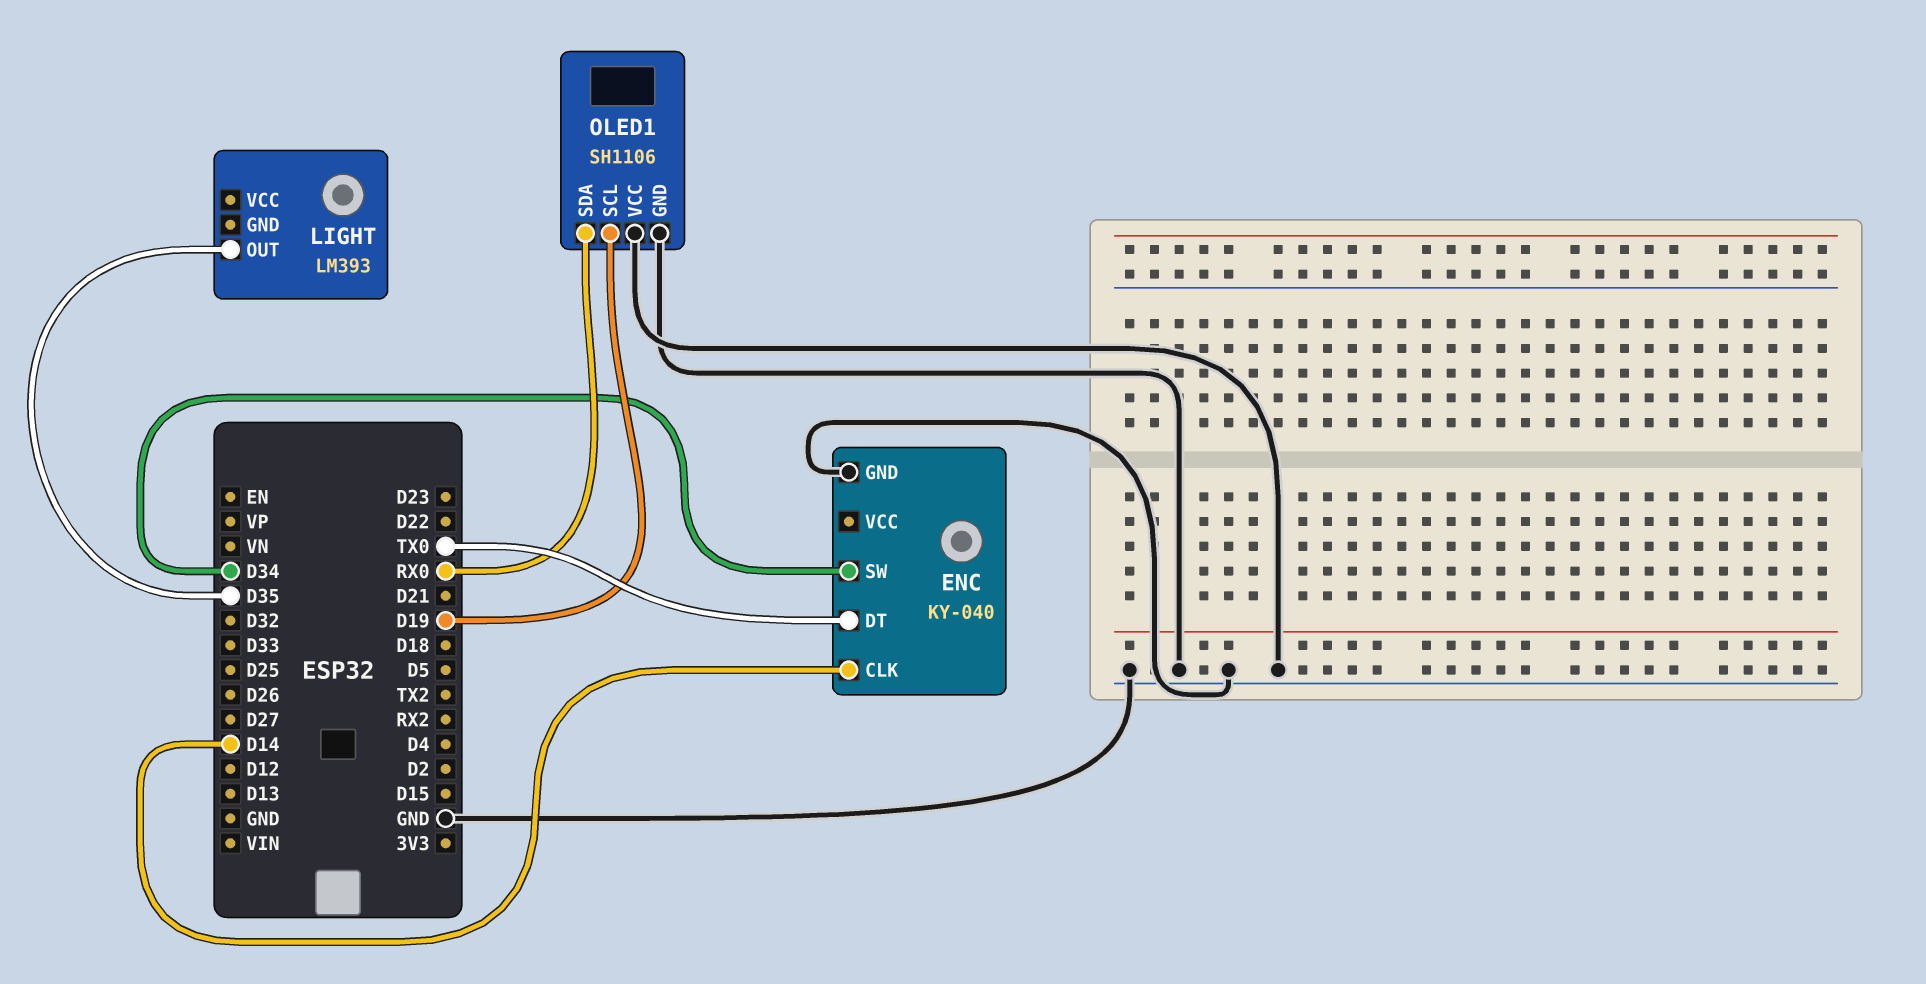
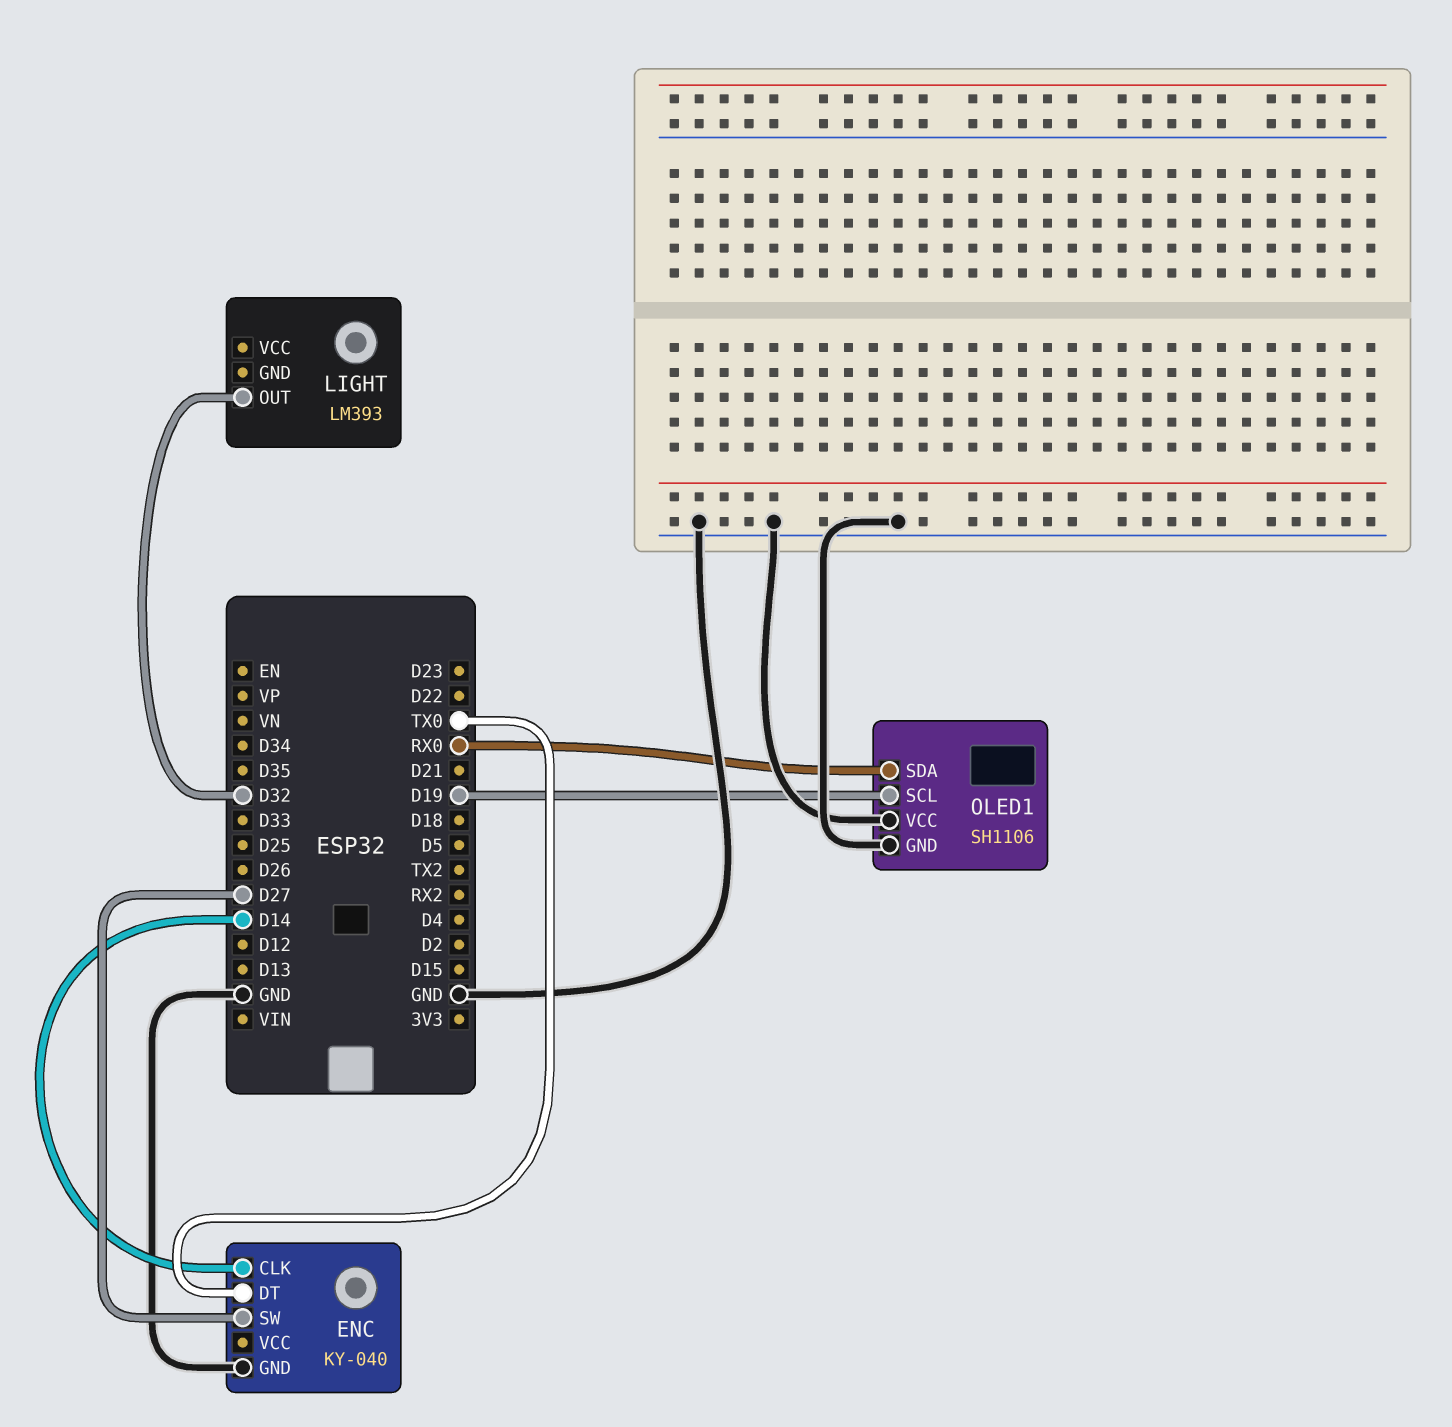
ENC pin SW: D34 -> D27
LIGHT pin OUT: D35 -> D32

